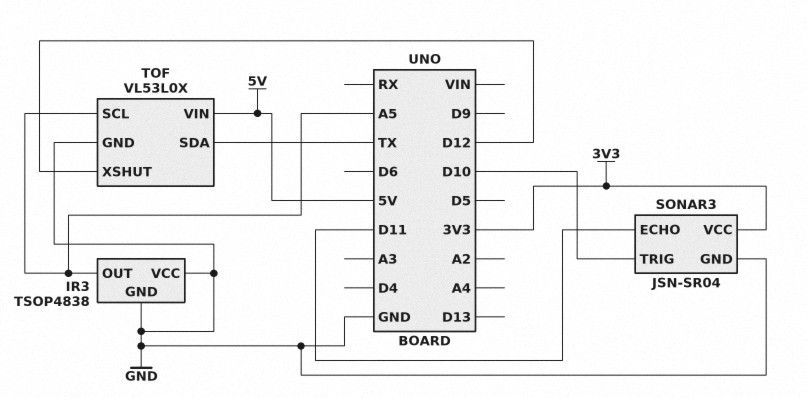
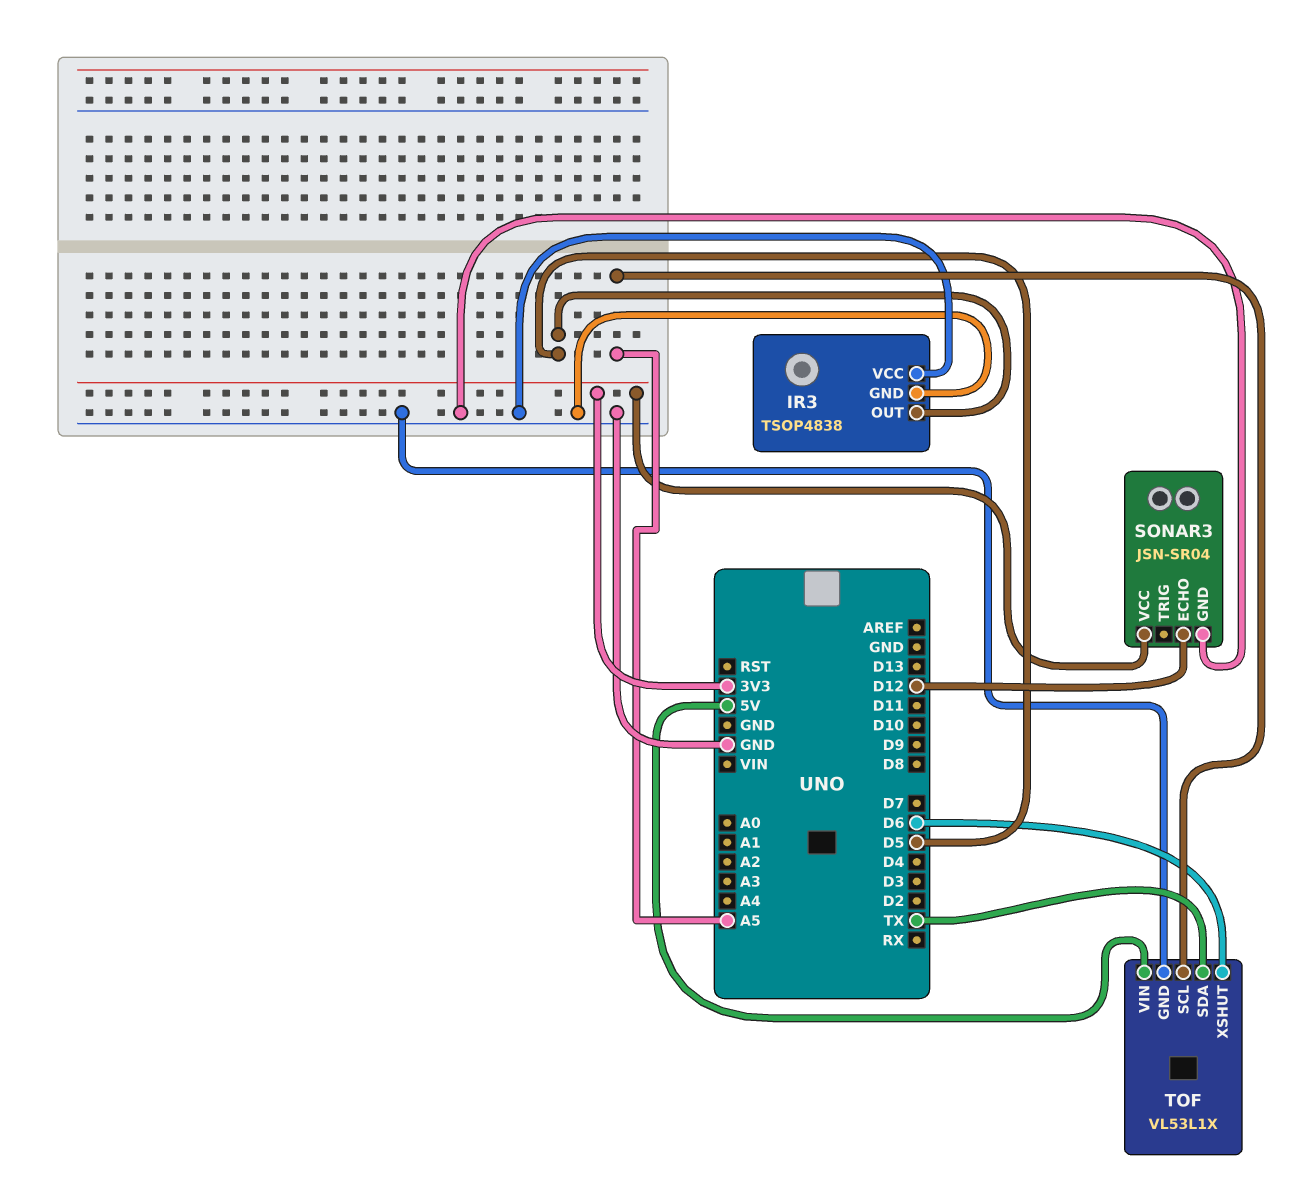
IR3 pin OUT: A5 -> D5
SONAR3 pin ECHO: D11 -> D12
SONAR3 pin TRIG: D10 -> none
TOF: VL53L0X -> VL53L1X
TOF pin XSHUT: D12 -> D6

